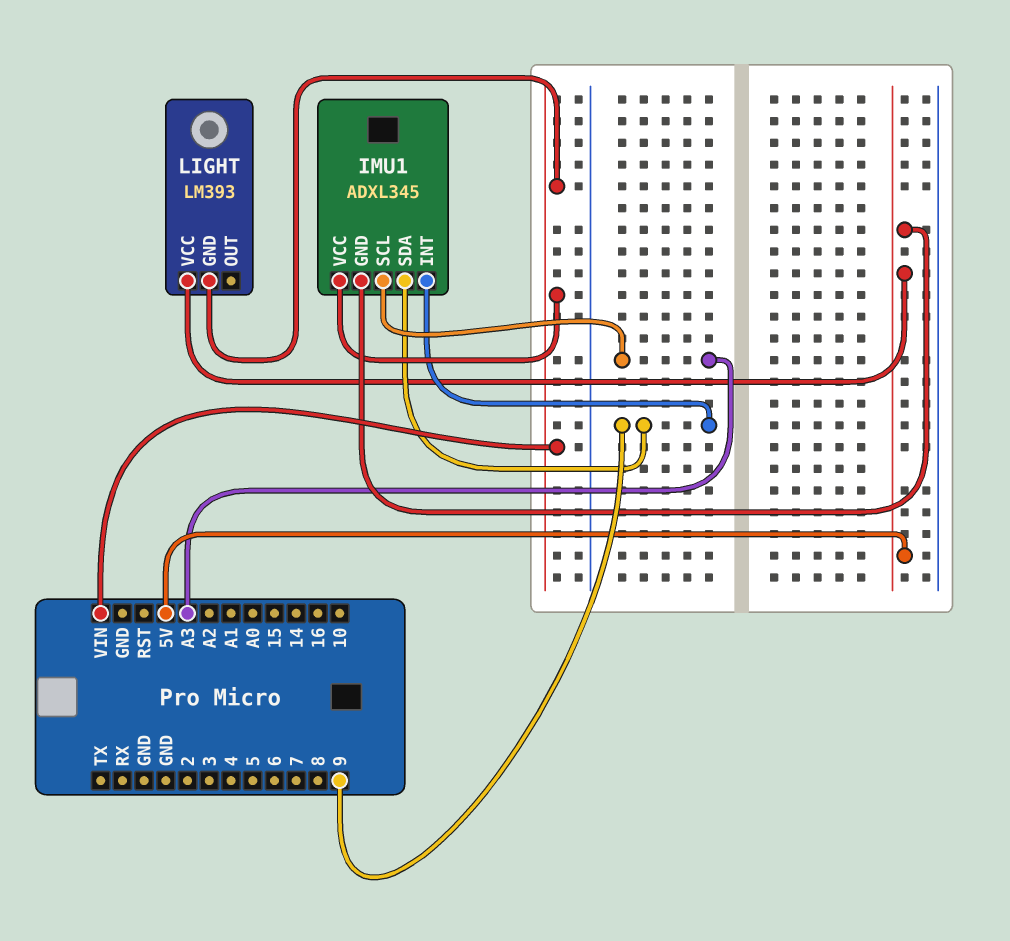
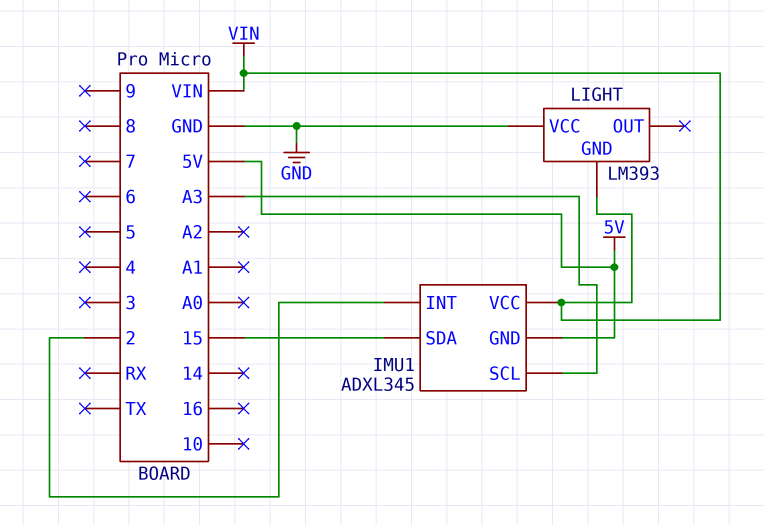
IMU1 pin INT: 9 -> 2
IMU1 pin SDA: 9 -> 15
LIGHT pin VCC: 5V -> GND

